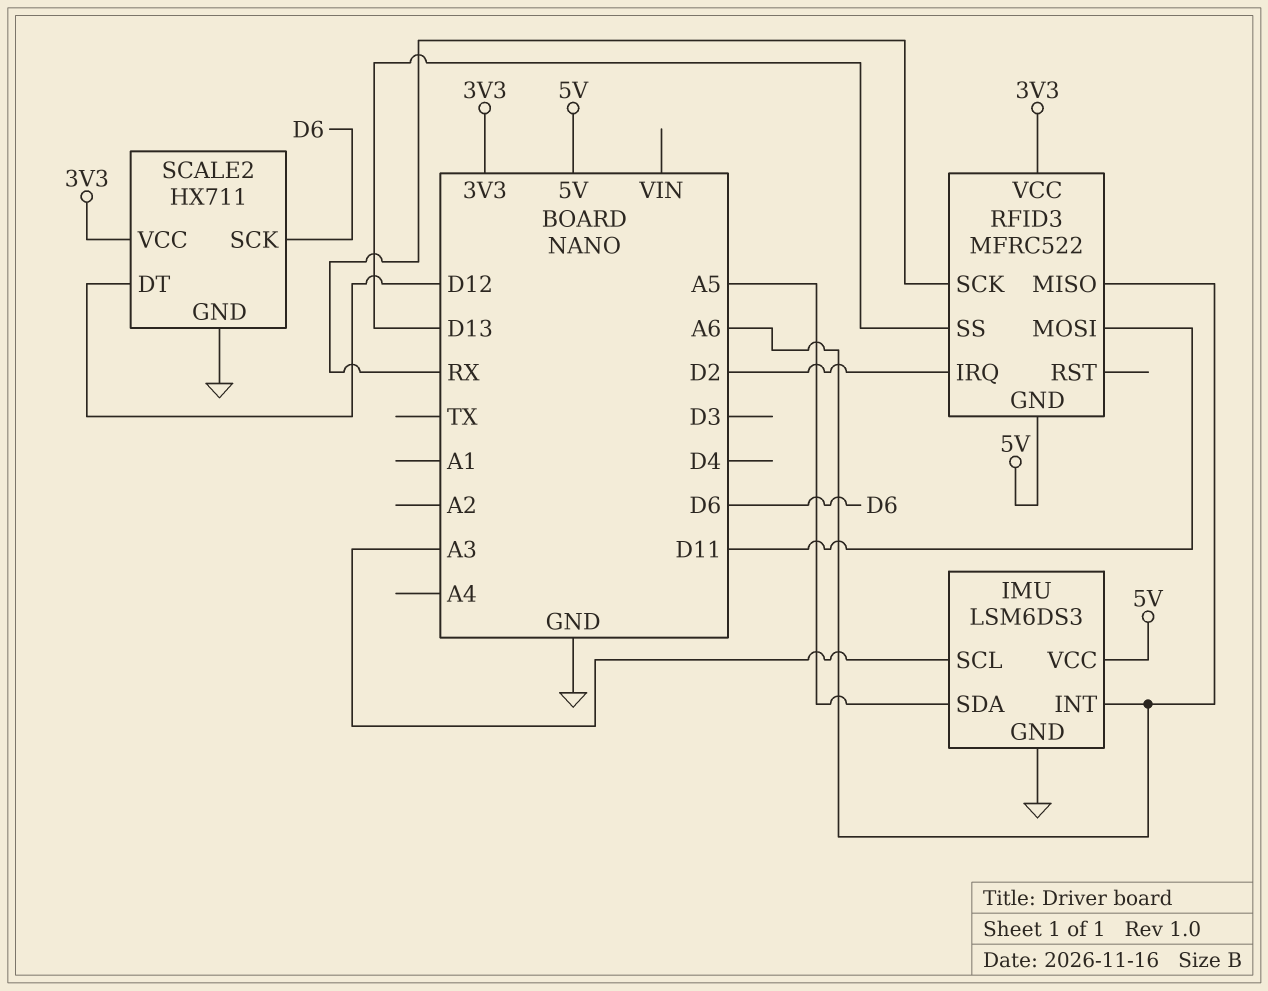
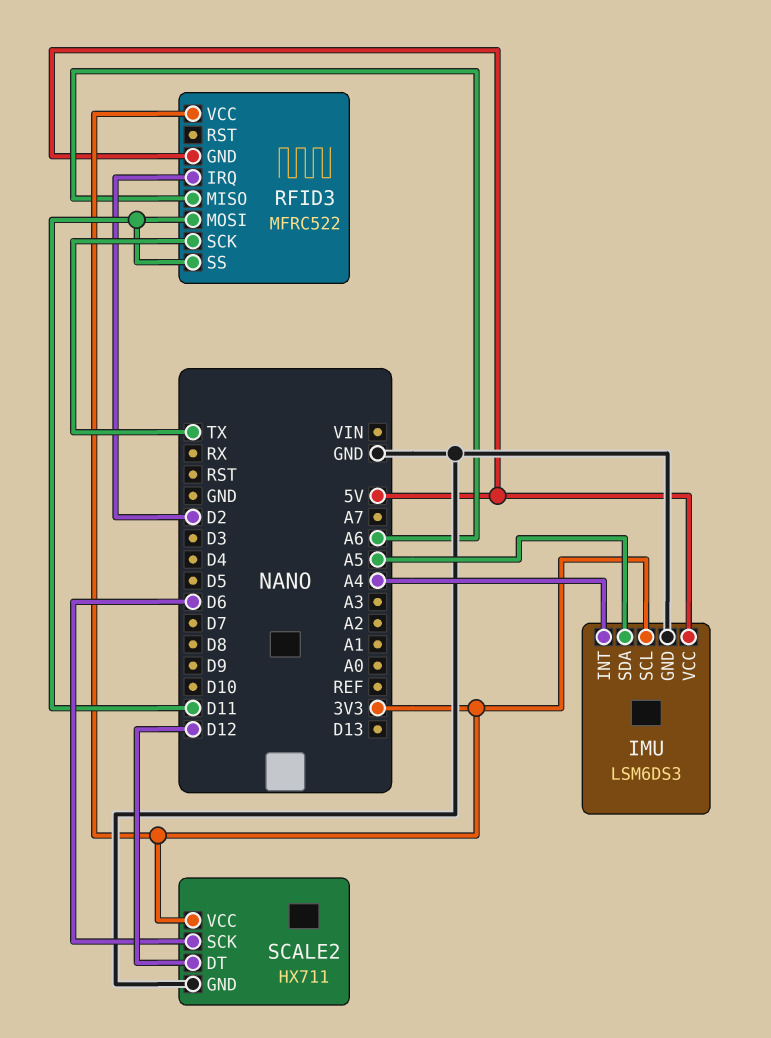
IMU pin INT: A6 -> A4
IMU pin SCL: A3 -> 3V3
RFID3 pin SCK: RX -> TX
RFID3 pin SS: D13 -> D11

